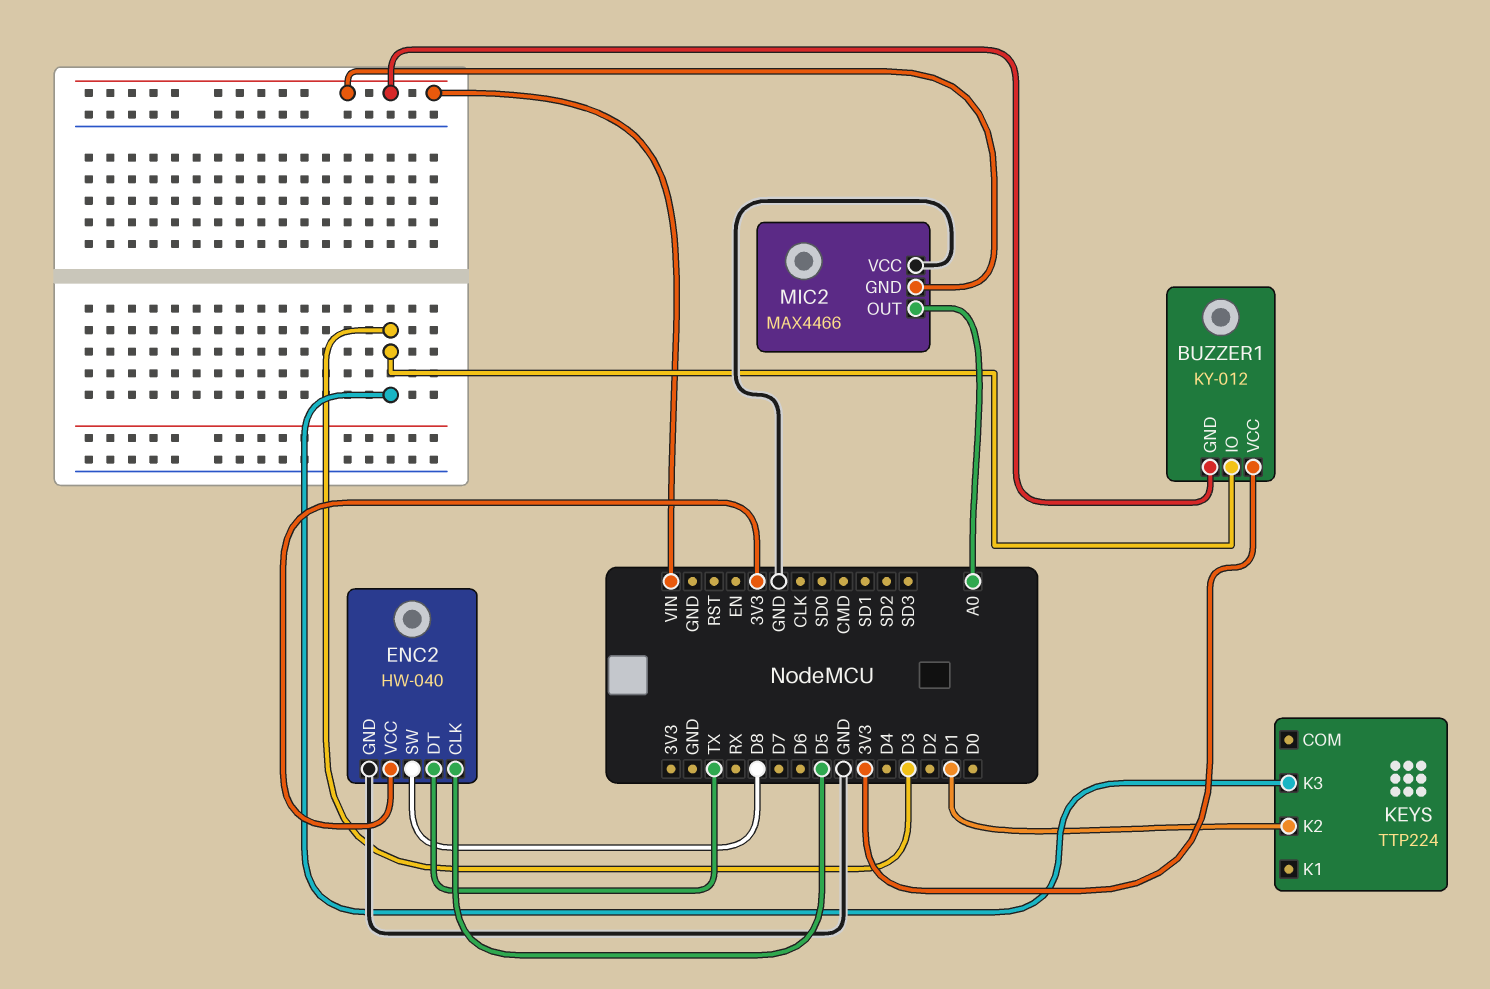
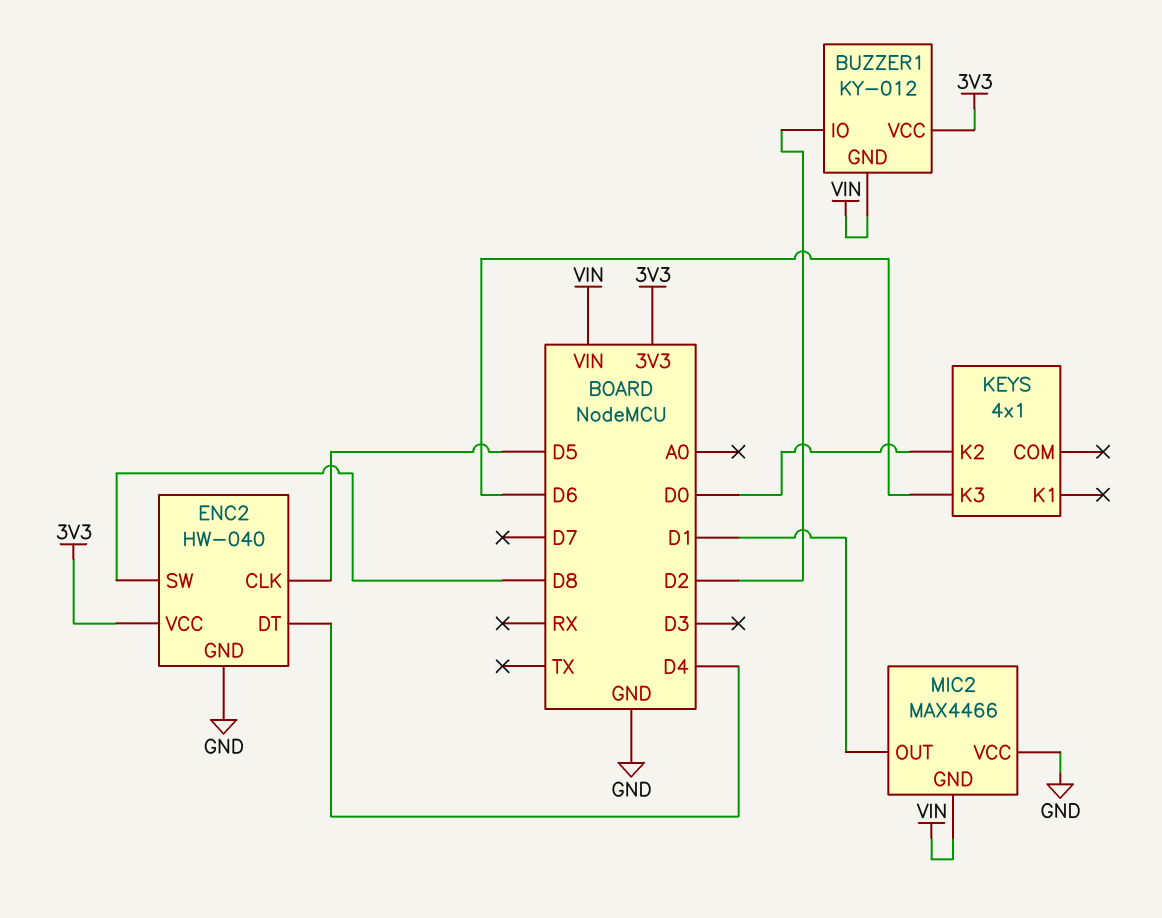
BUZZER1 pin IO: D3 -> D2
ENC2 pin DT: TX -> D4
KEYS: TTP224 -> 4x1
KEYS pin K2: D1 -> D0
KEYS pin K3: D3 -> D6
MIC2 pin OUT: A0 -> D1

